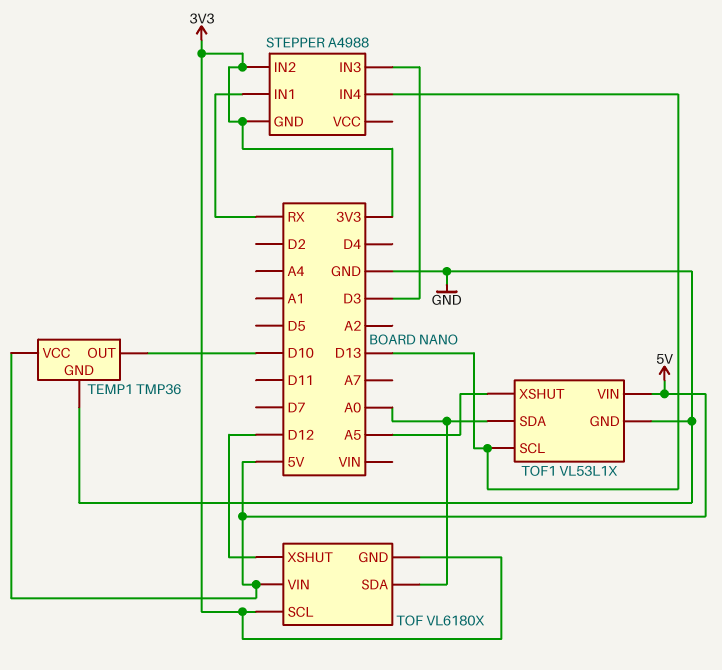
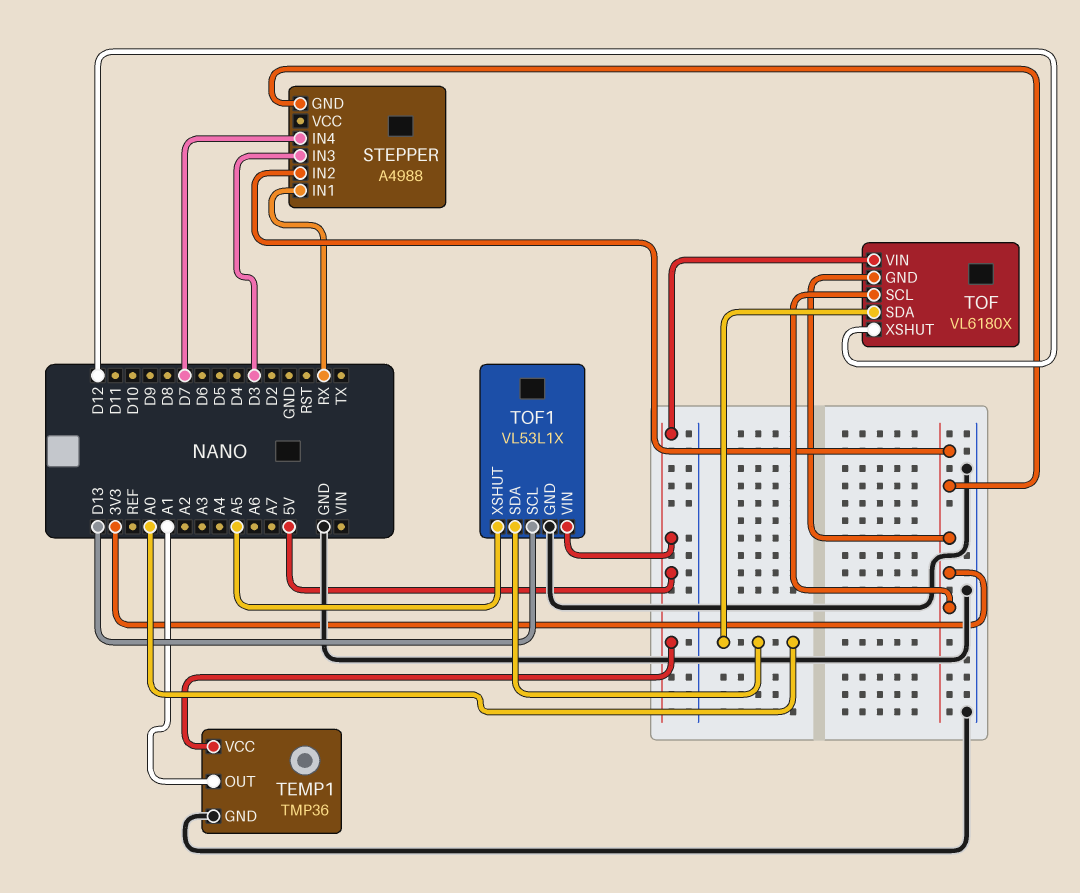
STEPPER pin IN4: D13 -> D7
TEMP1 pin OUT: D10 -> A1

